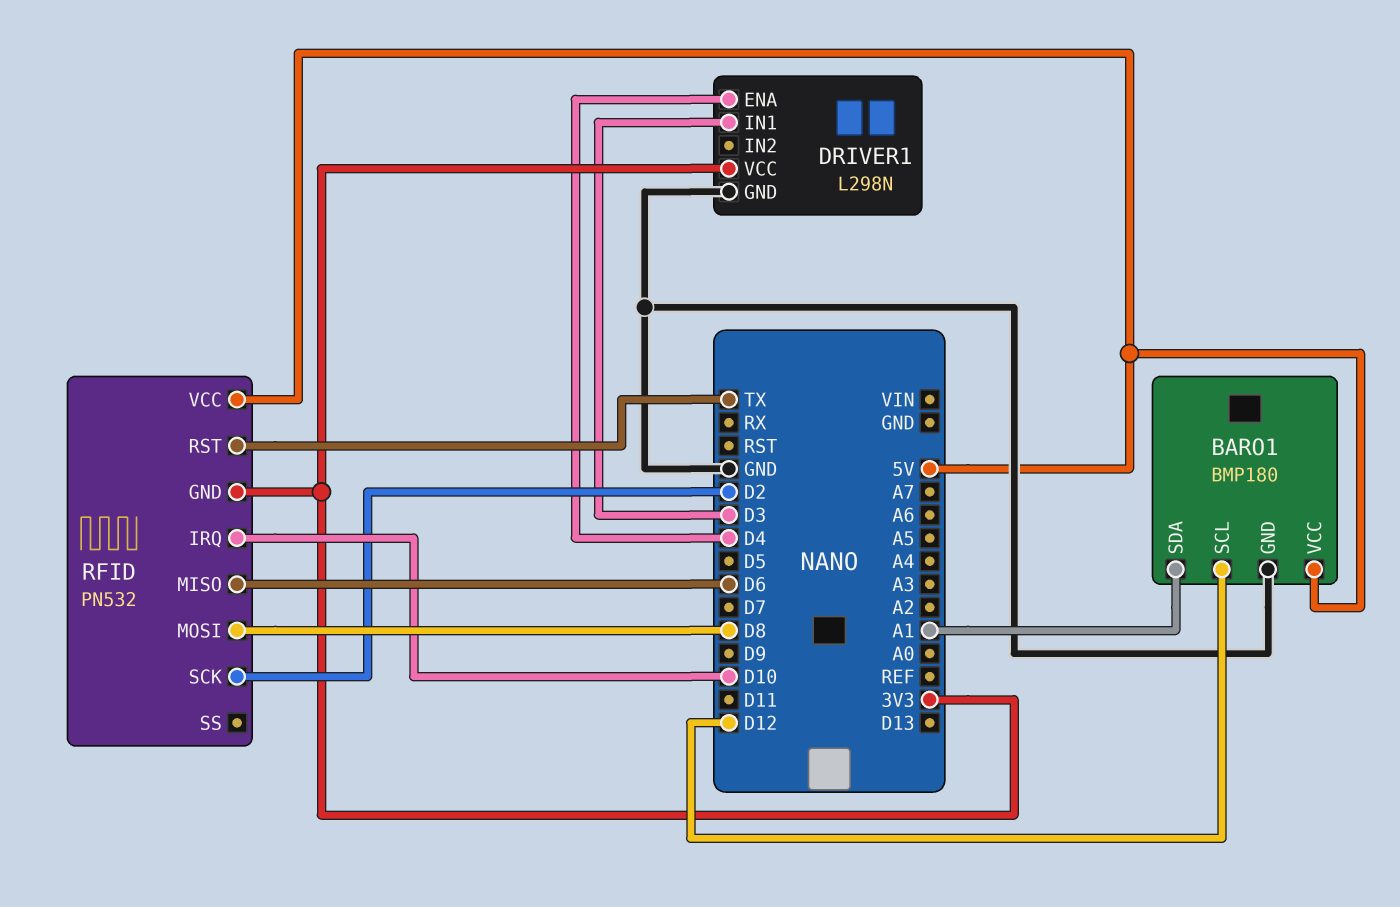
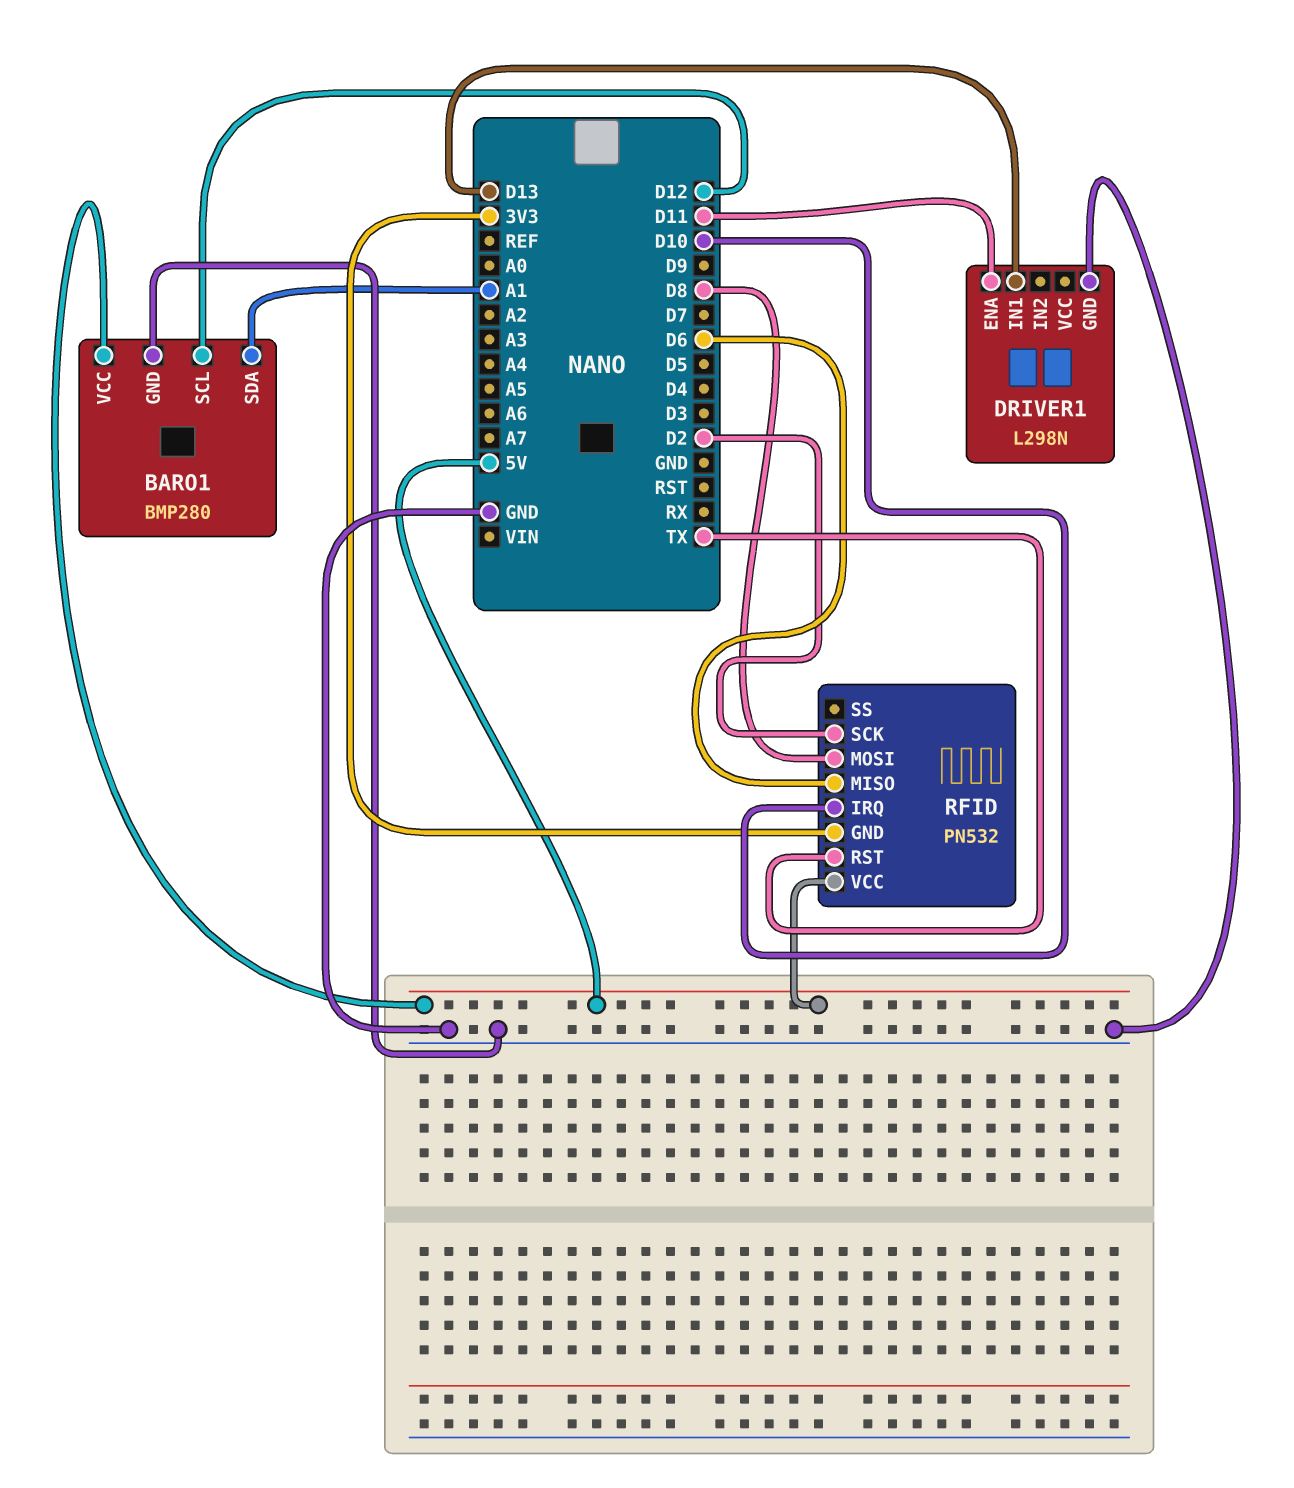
BARO1: BMP180 -> BMP280
DRIVER1 pin ENA: D4 -> D11
DRIVER1 pin IN1: D3 -> D13
DRIVER1 pin VCC: 3V3 -> none

